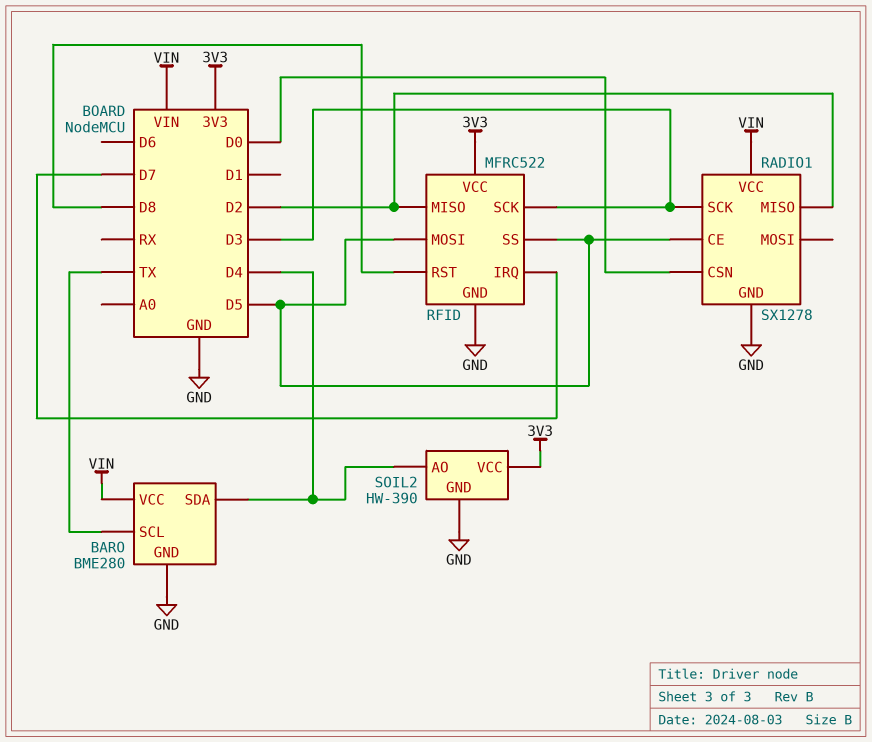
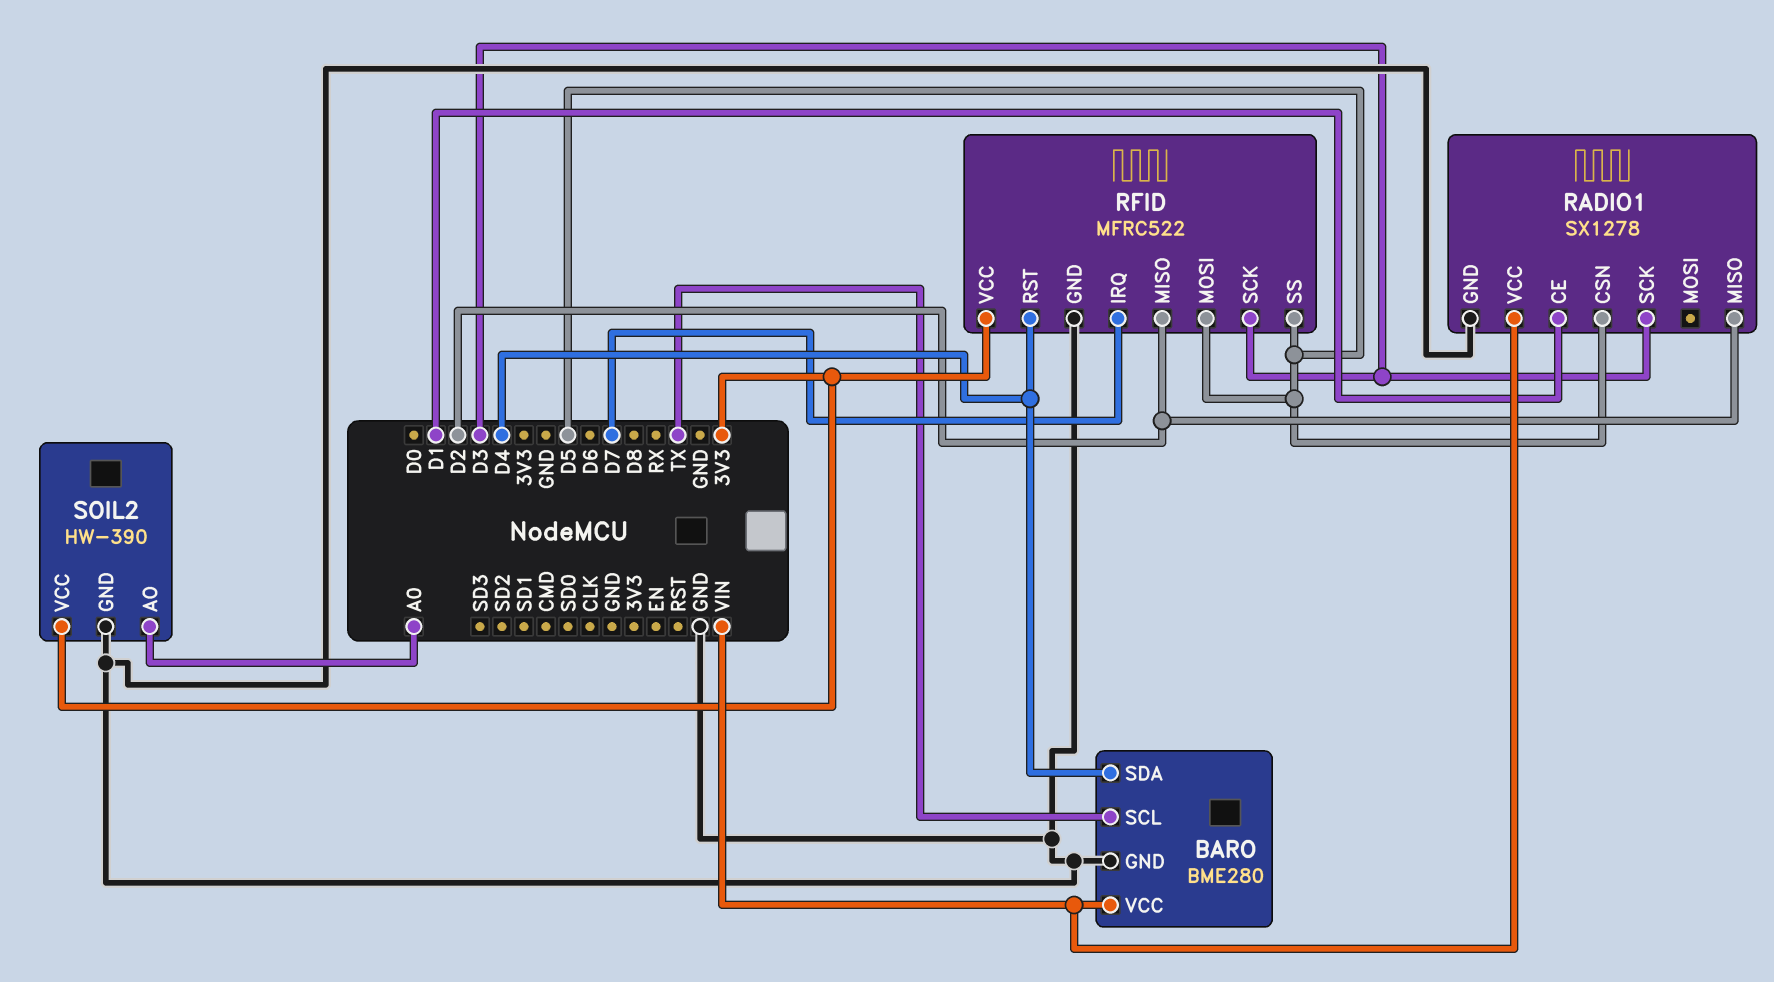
RADIO1 pin CE: D5 -> D1
RADIO1 pin CSN: D0 -> D5
RFID pin RST: D8 -> D4
SOIL2 pin AO: D4 -> A0

